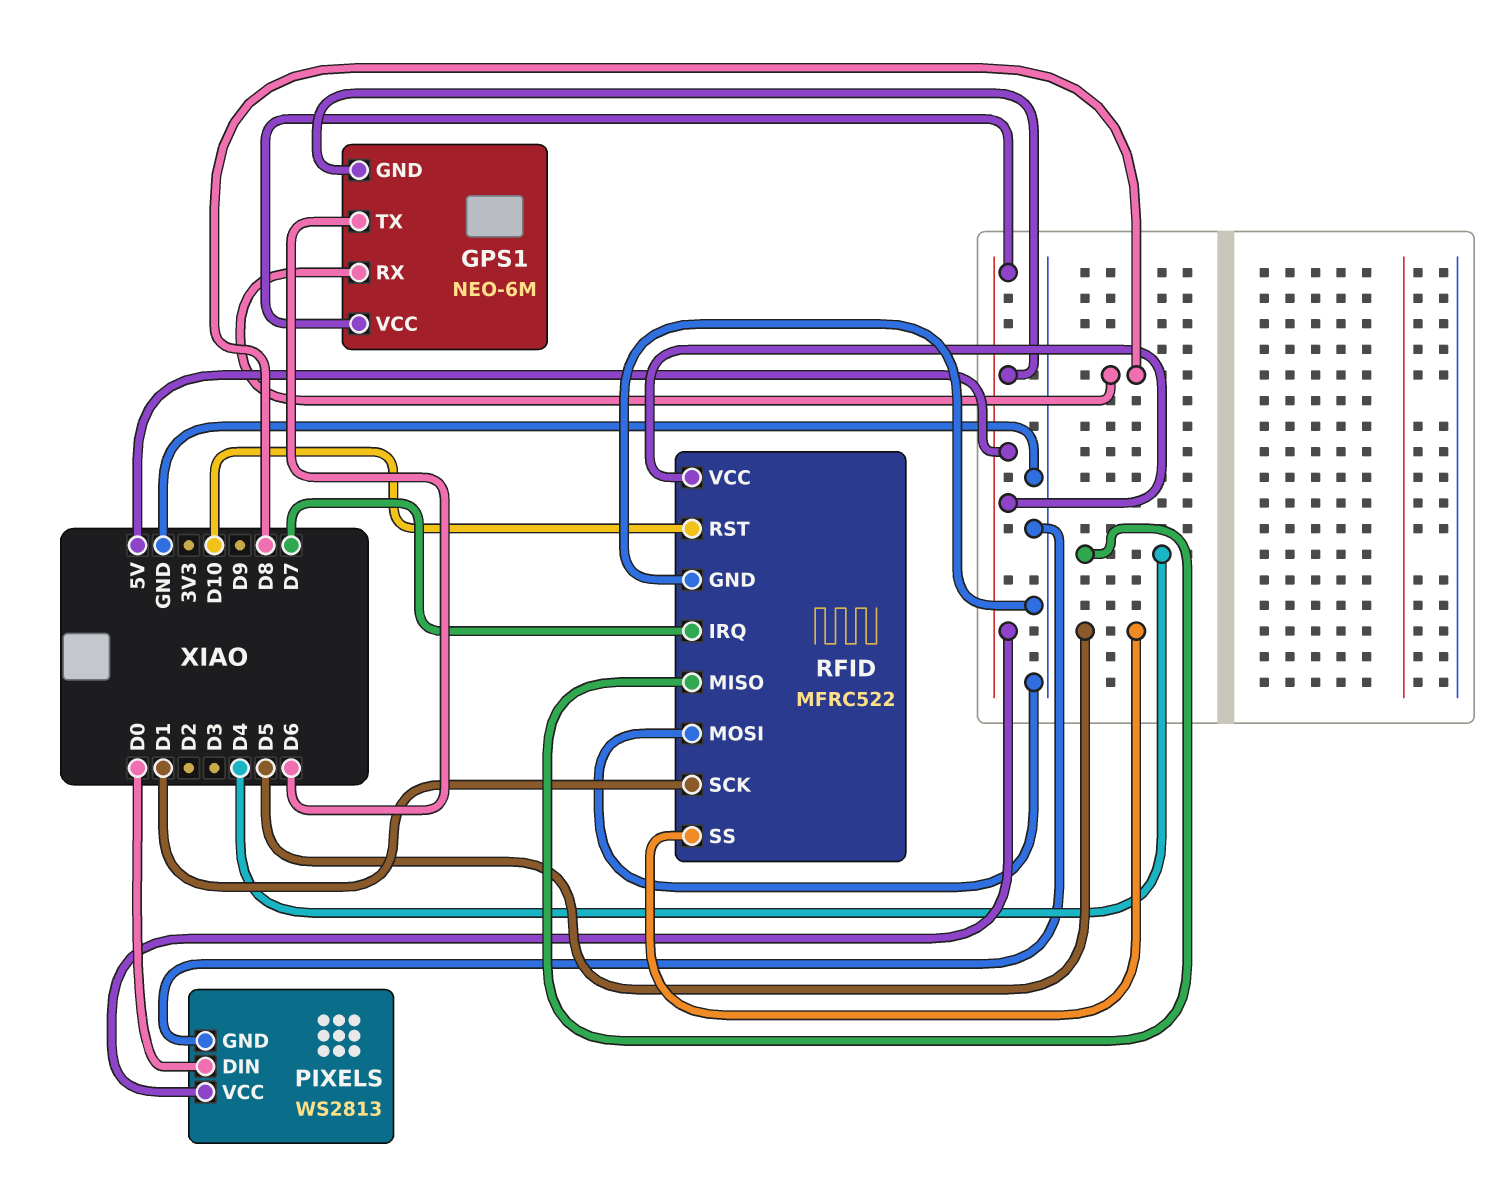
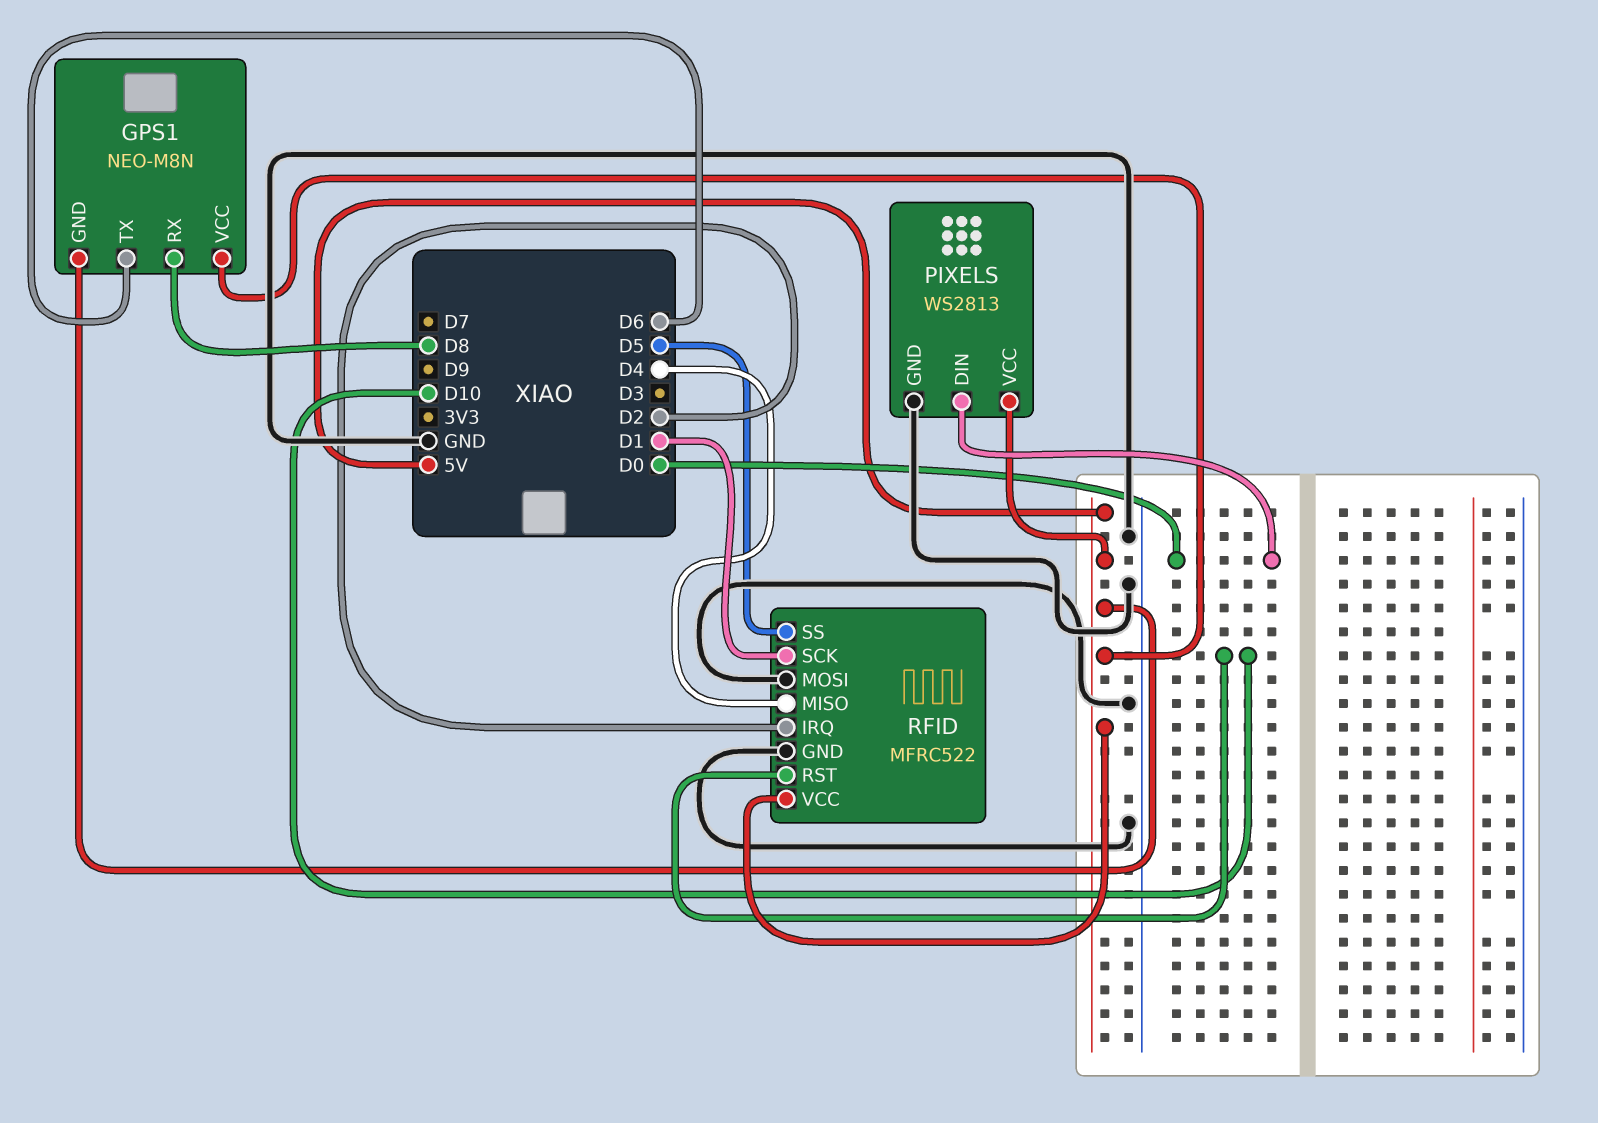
GPS1: NEO-6M -> NEO-M8N
RFID pin IRQ: D7 -> D2

